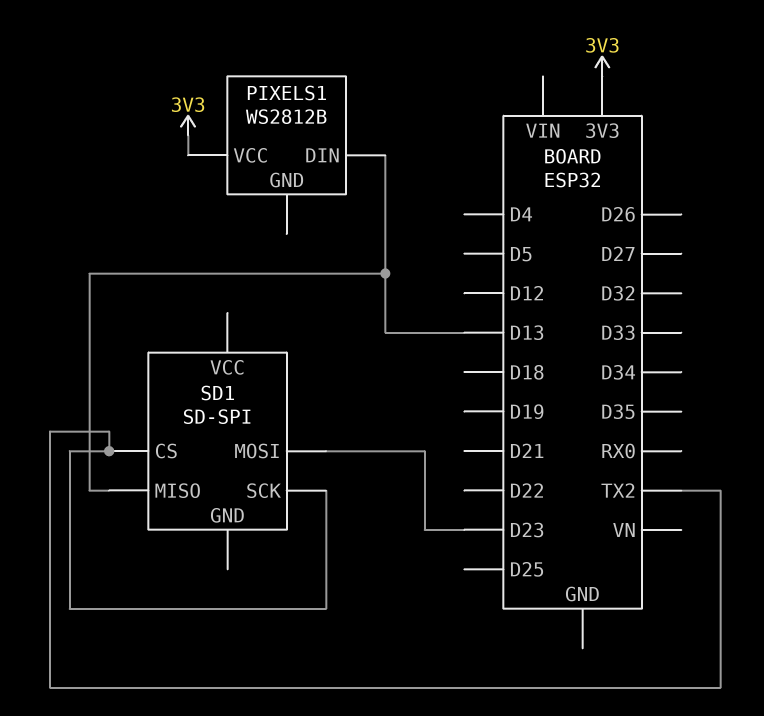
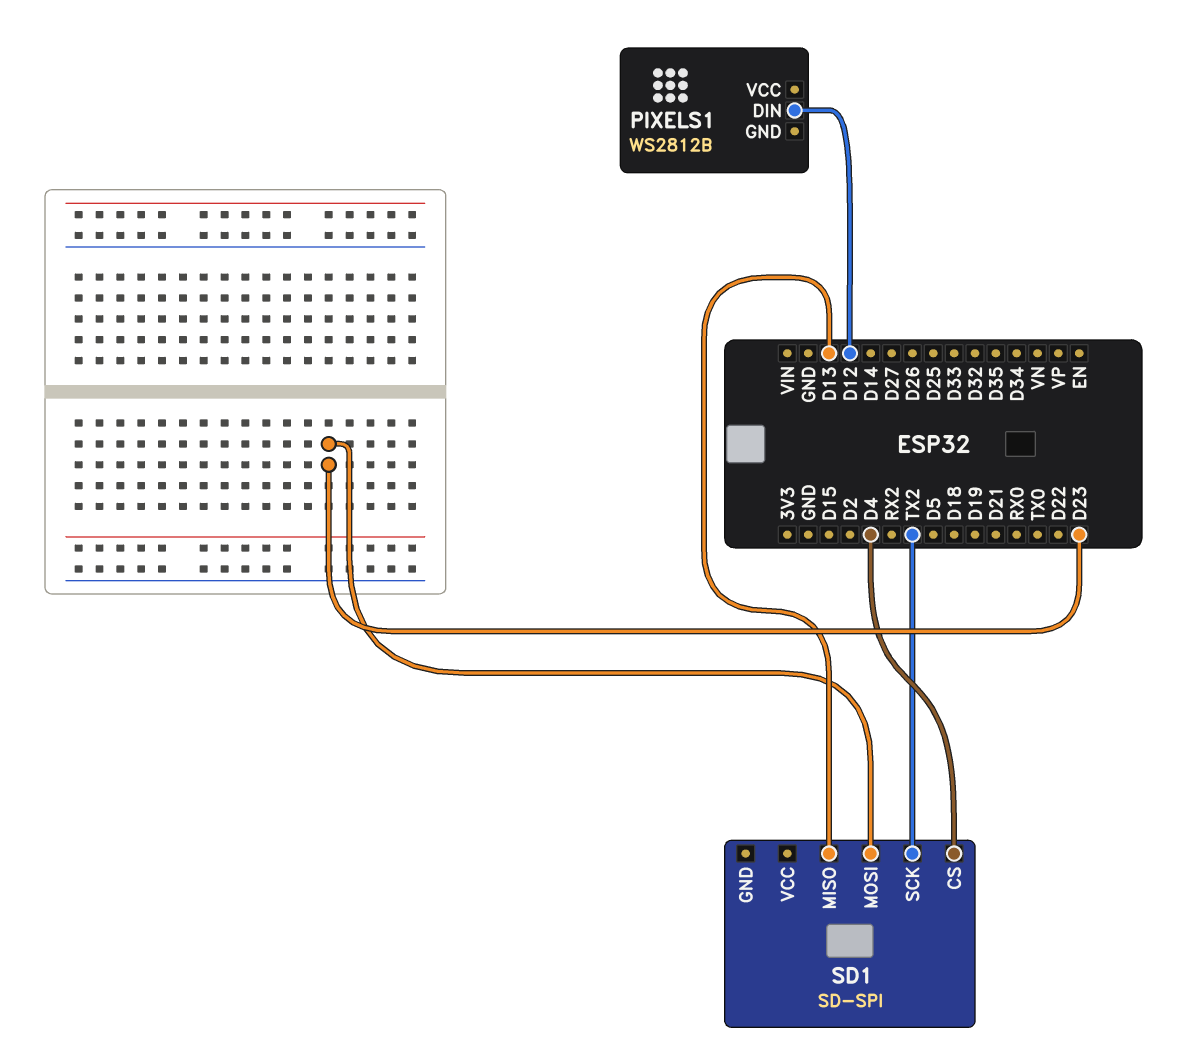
PIXELS1 pin DIN: D13 -> D12
PIXELS1 pin VCC: 3V3 -> none
SD1 pin CS: TX2 -> D4

